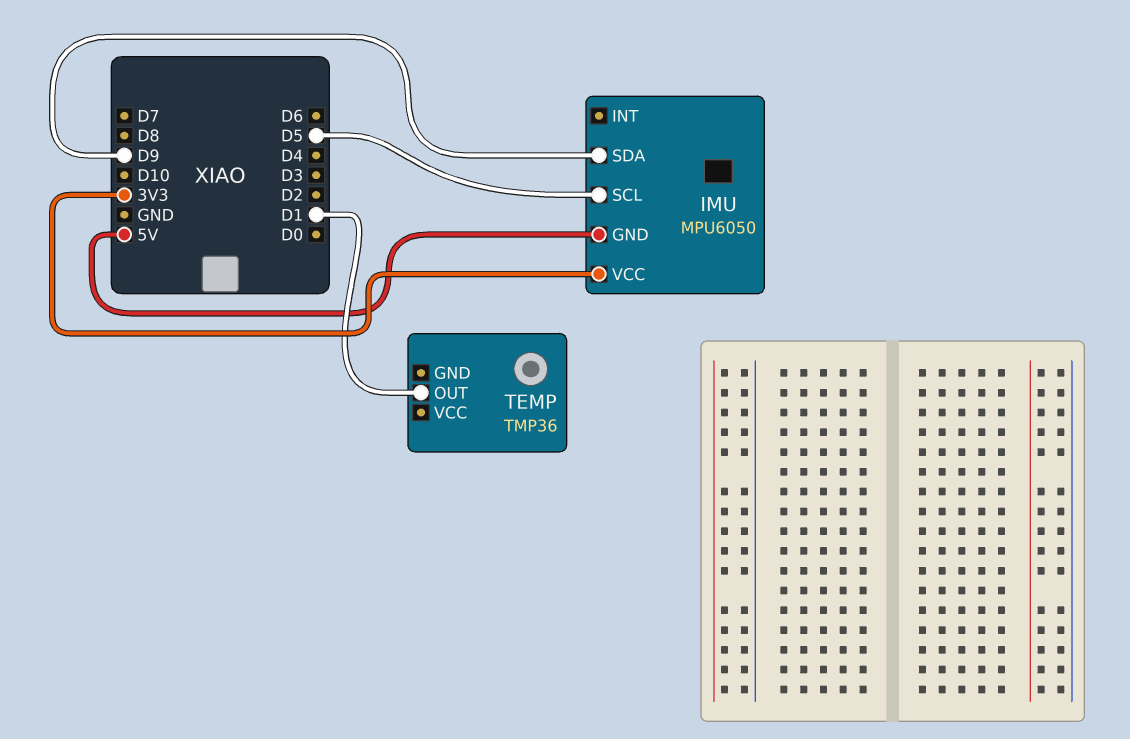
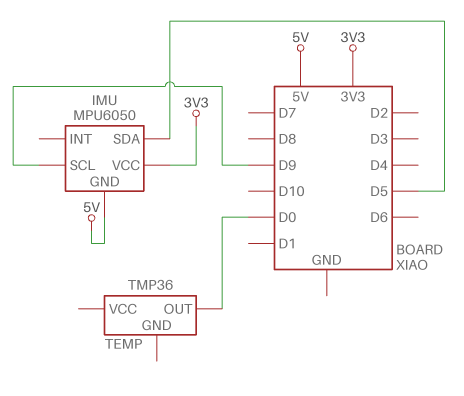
IMU pin SCL: D5 -> D9
IMU pin SDA: D9 -> D5
TEMP pin OUT: D1 -> D0

